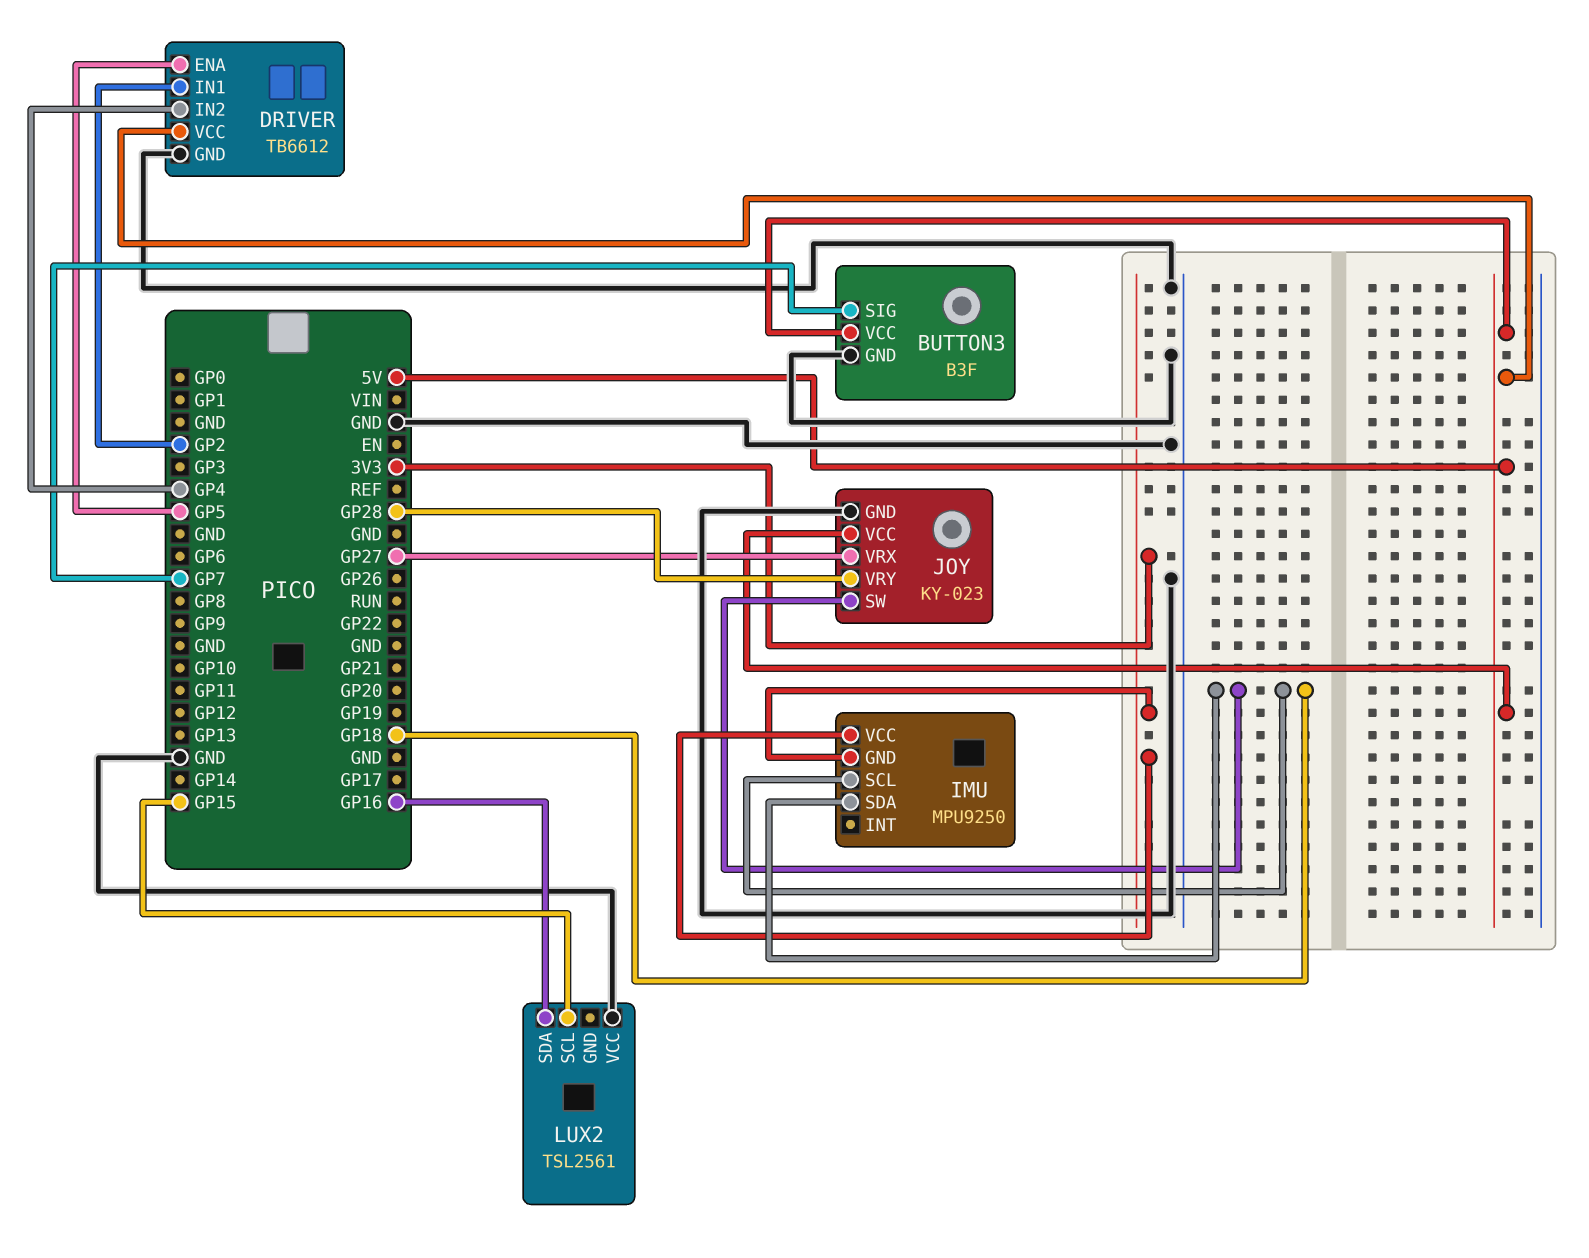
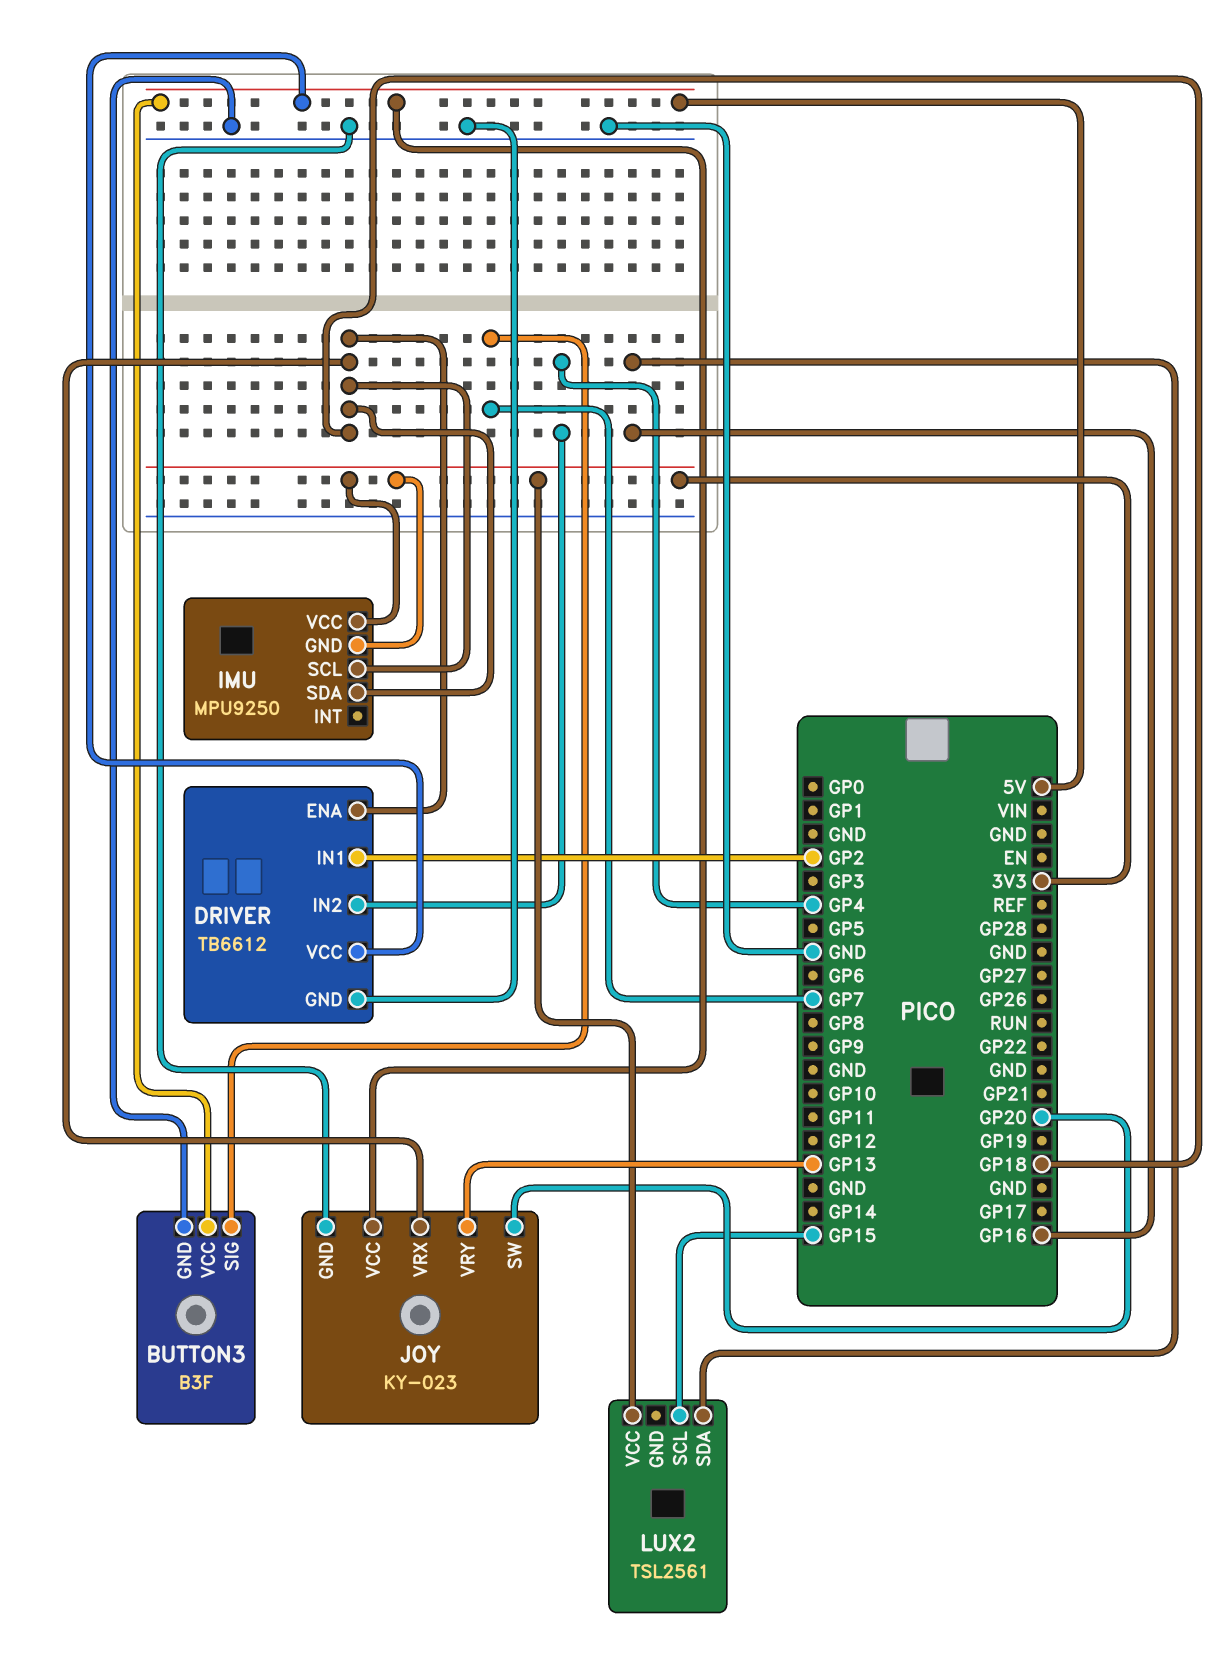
DRIVER pin ENA: GP5 -> GP18
JOY pin SW: GP18 -> GP20
JOY pin VRX: GP27 -> GP18
JOY pin VRY: GP28 -> GP13
LUX2 pin VCC: GND -> 3V3

